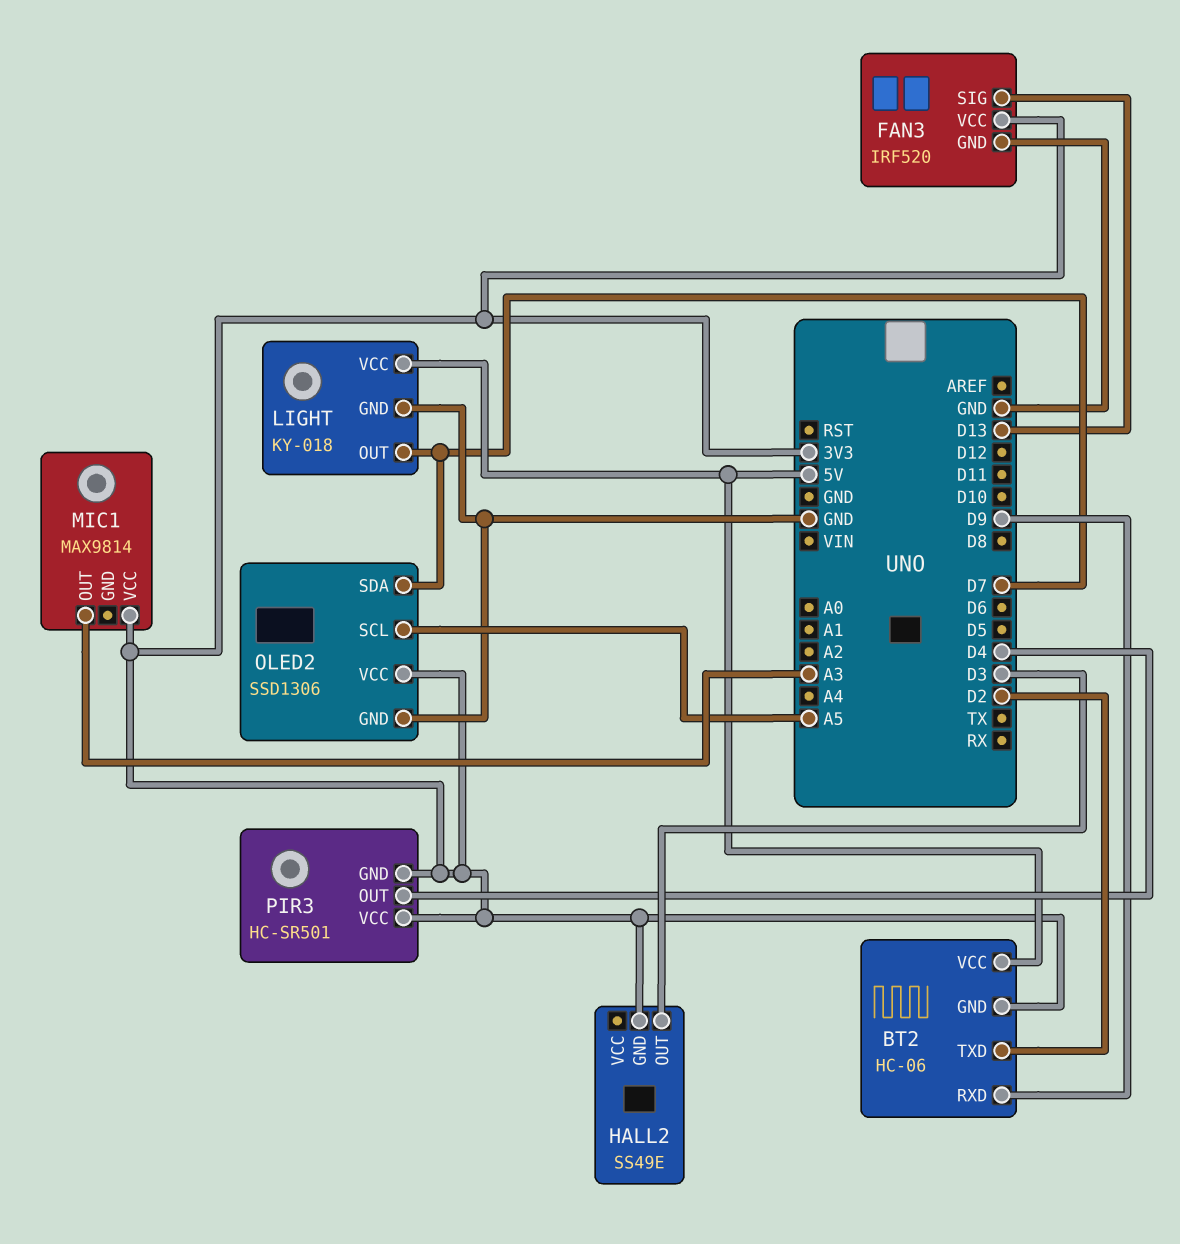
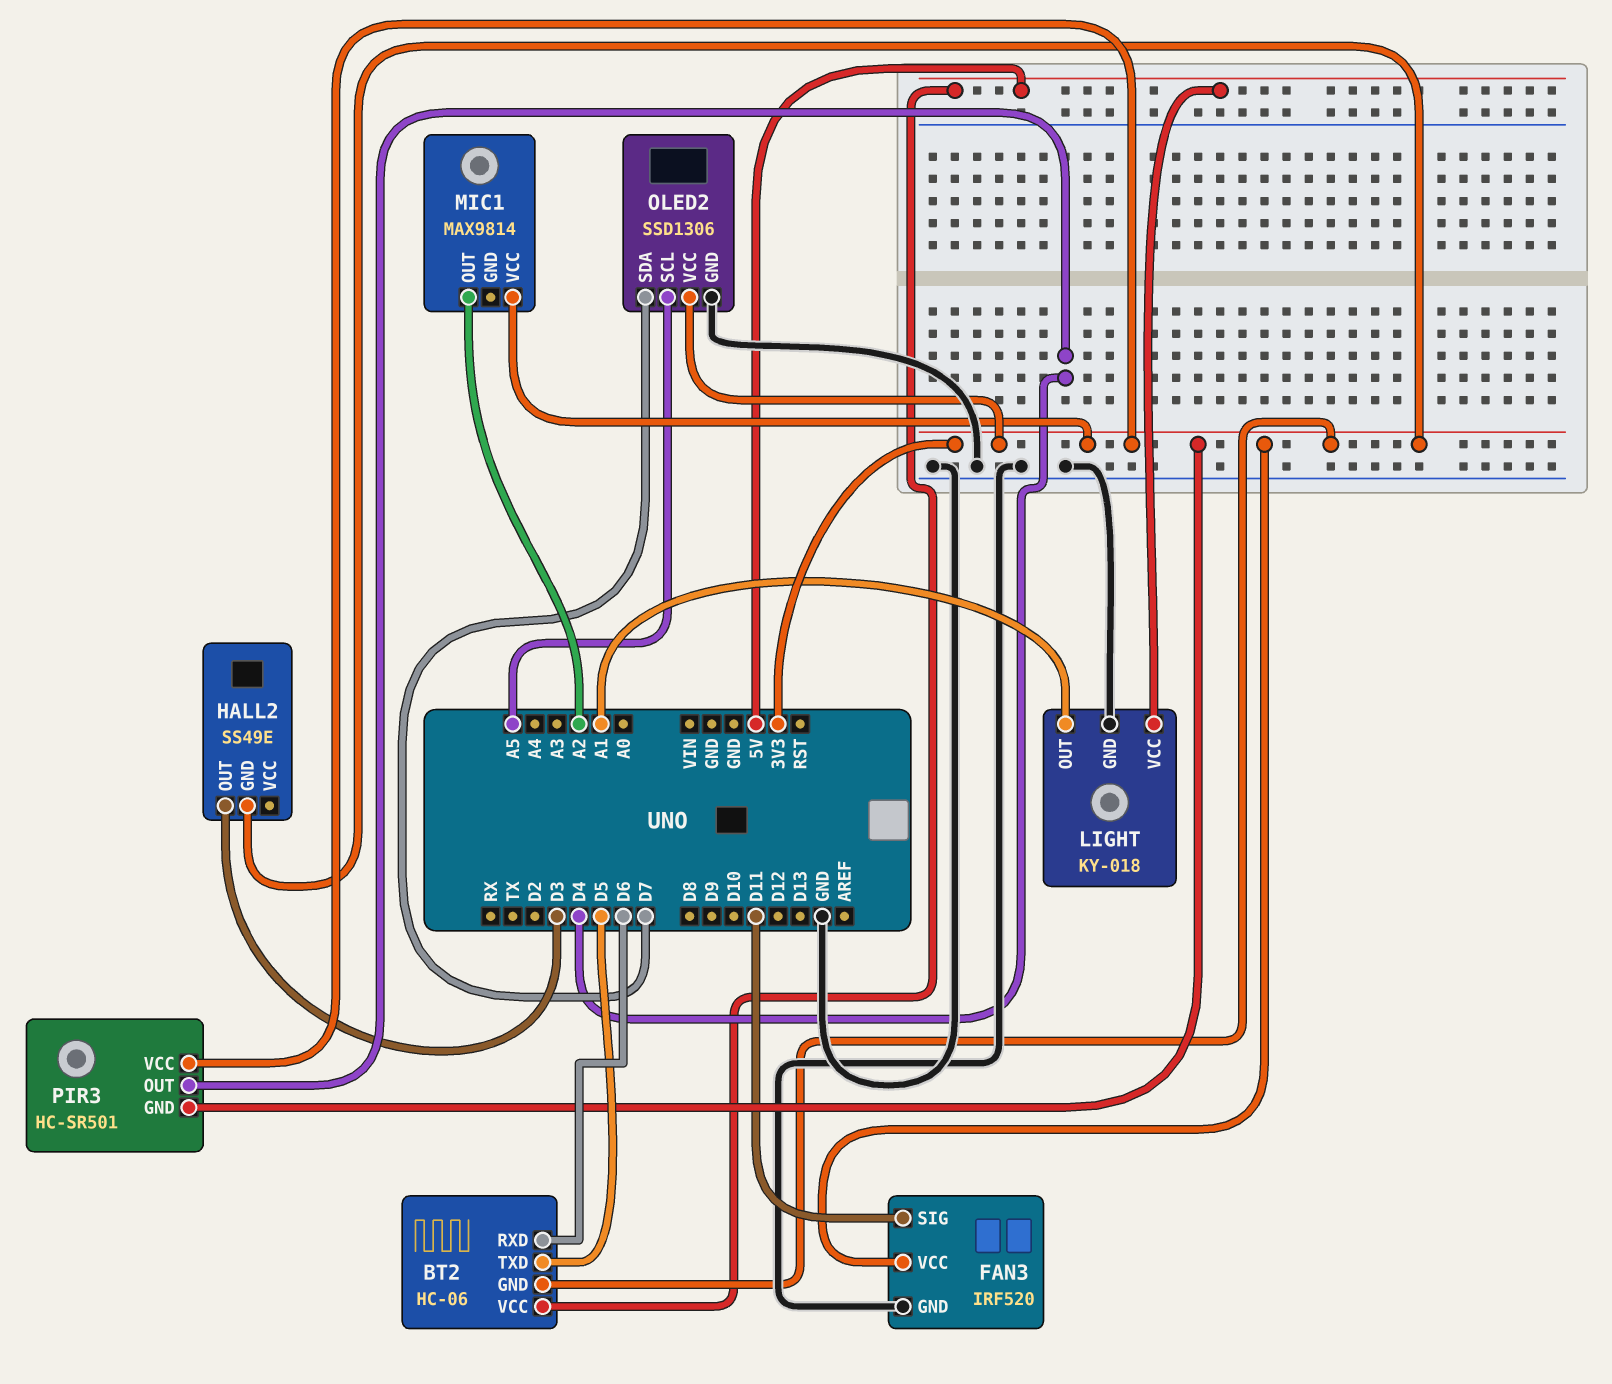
BT2 pin RXD: D9 -> D6
BT2 pin TXD: D2 -> D5
FAN3 pin SIG: D13 -> D11
LIGHT pin OUT: D7 -> A1
MIC1 pin OUT: A3 -> A2

